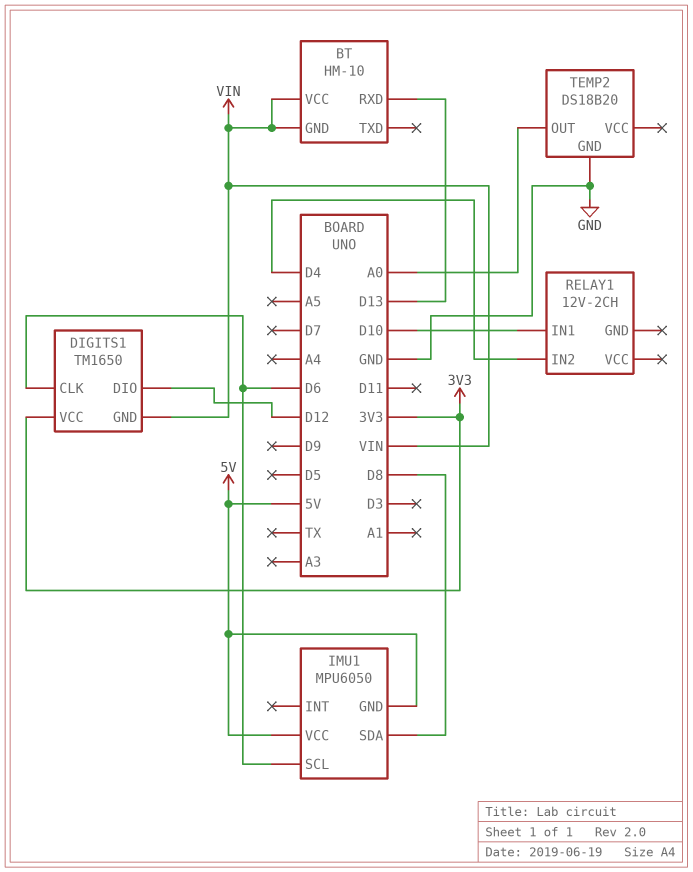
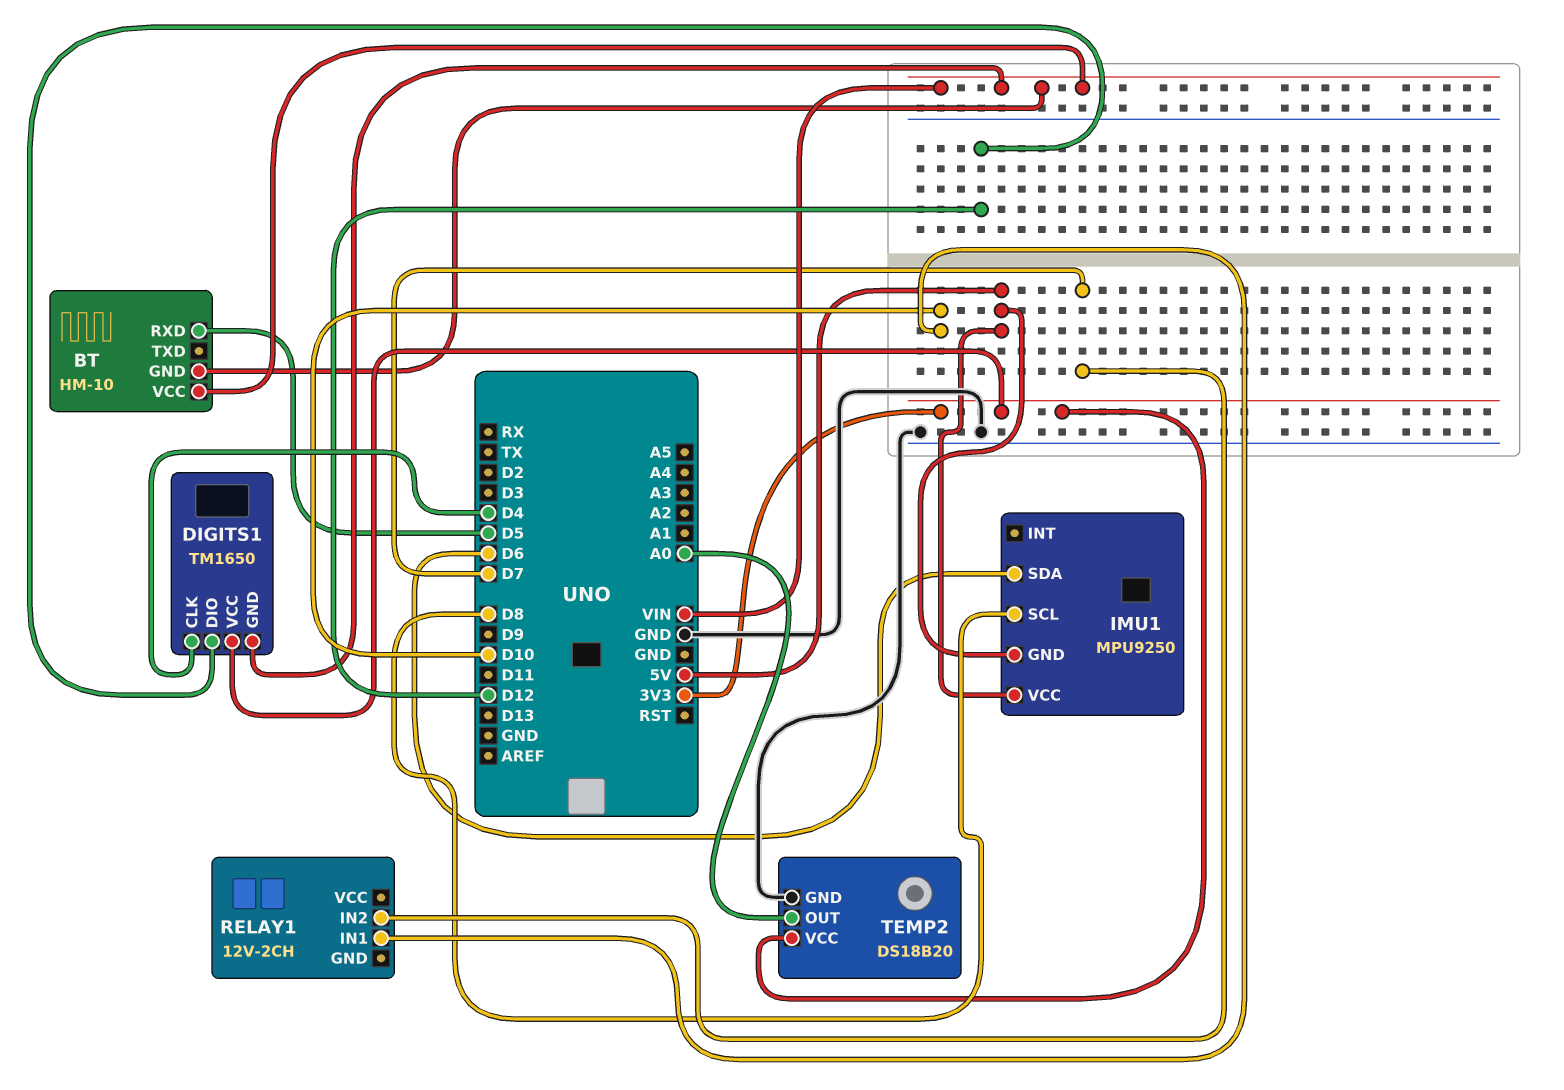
BT pin RXD: D13 -> D5
DIGITS1 pin CLK: D6 -> D4
IMU1: MPU6050 -> MPU9250
IMU1 pin SCL: D6 -> D8
IMU1 pin SDA: D8 -> D6
RELAY1 pin IN2: D4 -> D7
TEMP2 pin VCC: none -> 3V3

